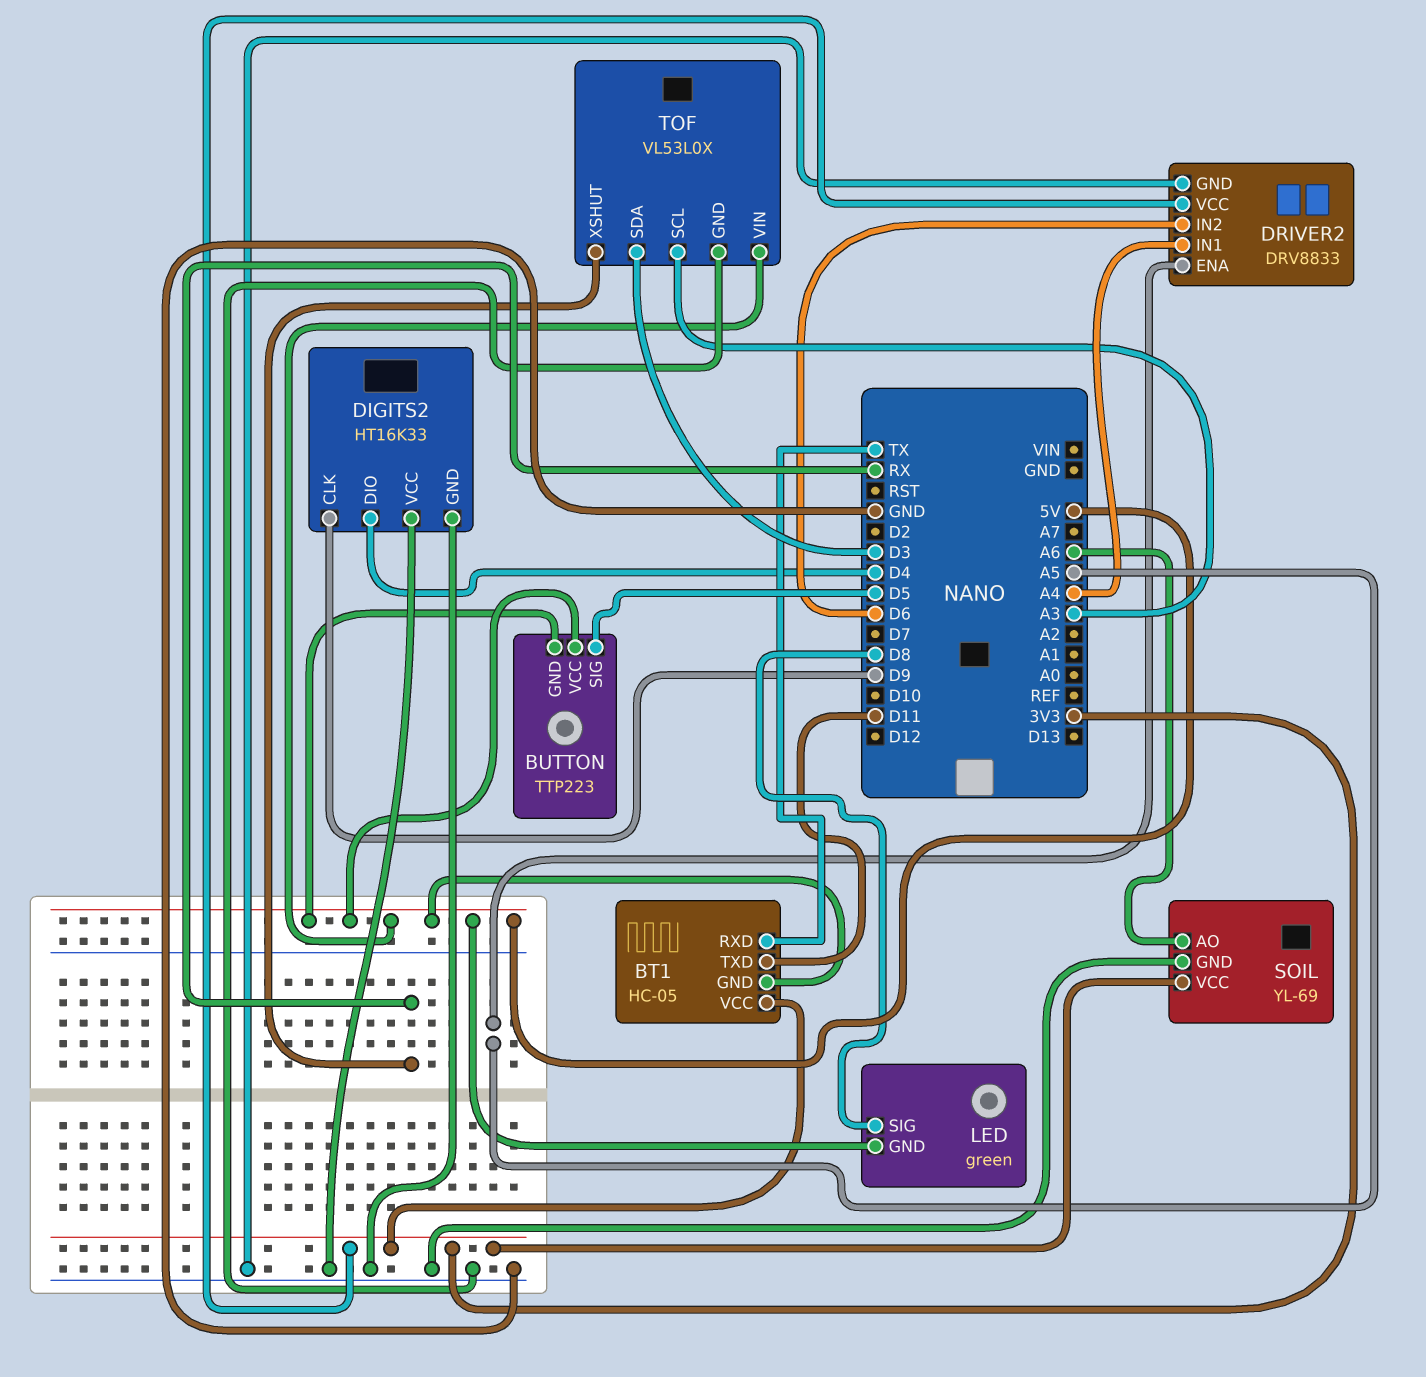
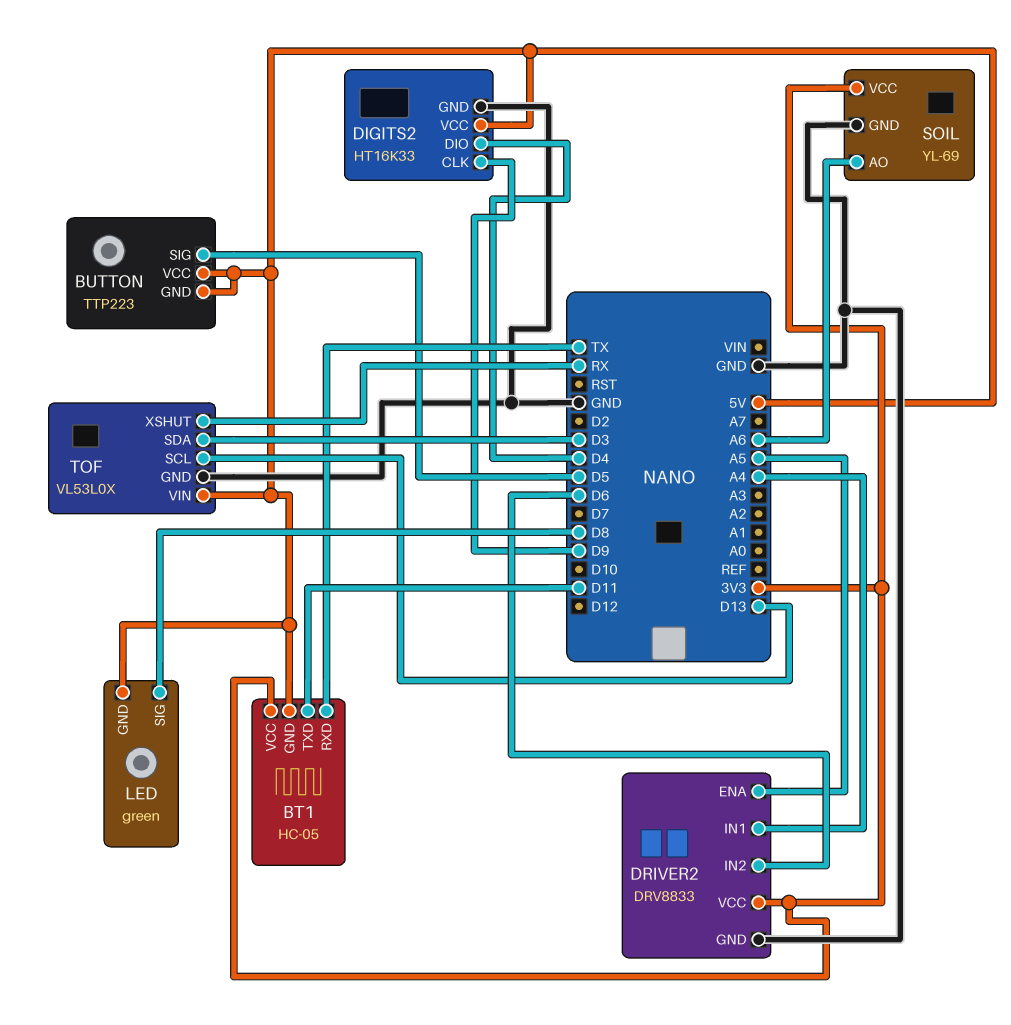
DIGITS2 pin VCC: GND -> 5V
TOF pin SCL: A3 -> D13

